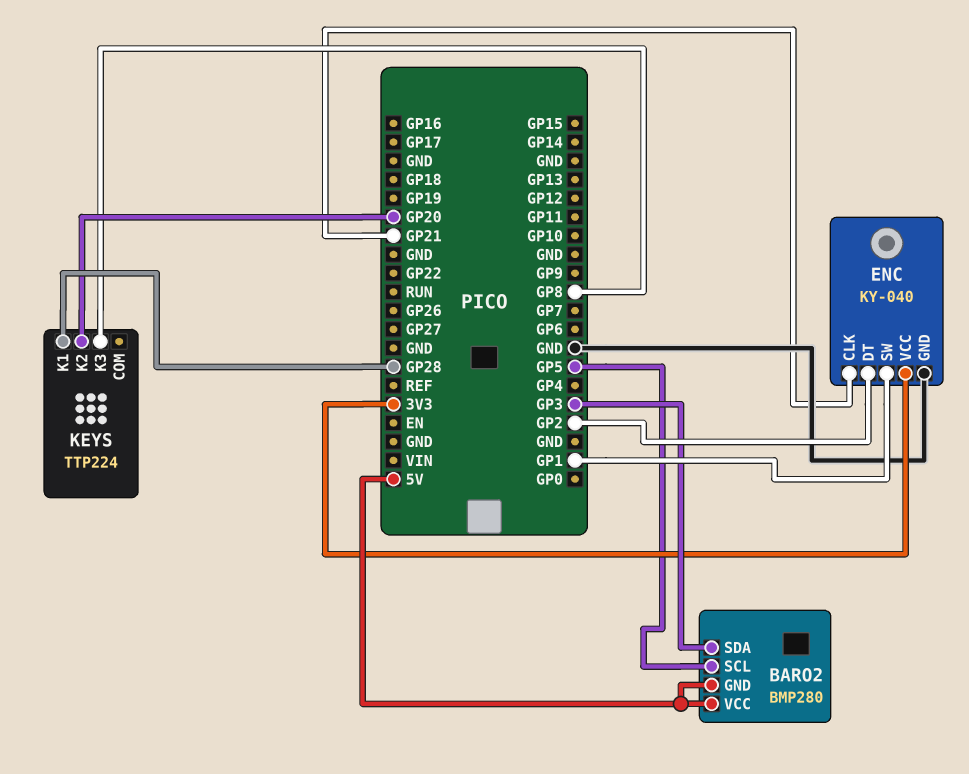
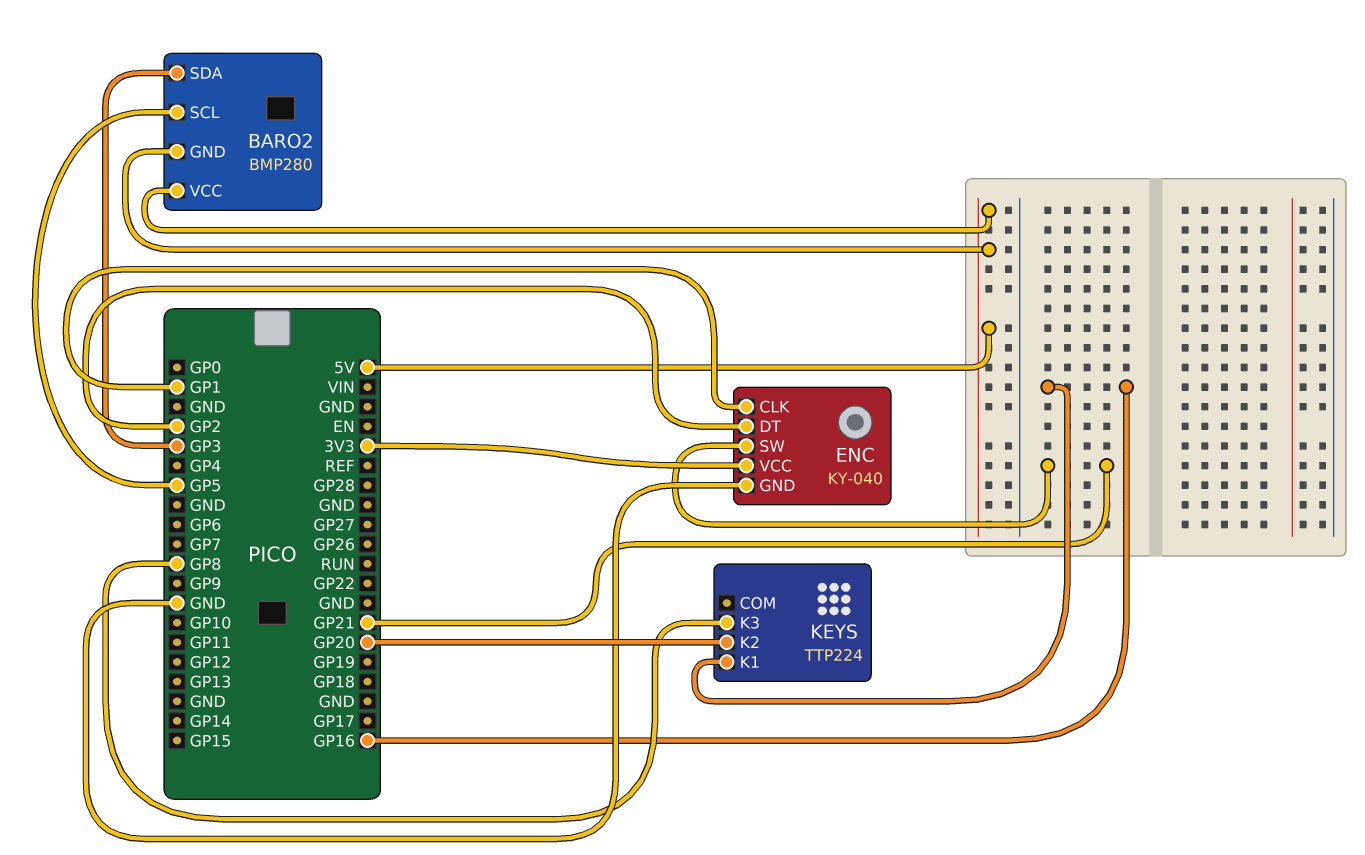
ENC pin CLK: GP21 -> GP1
ENC pin SW: GP1 -> GP21
KEYS pin K1: GP28 -> GP16

